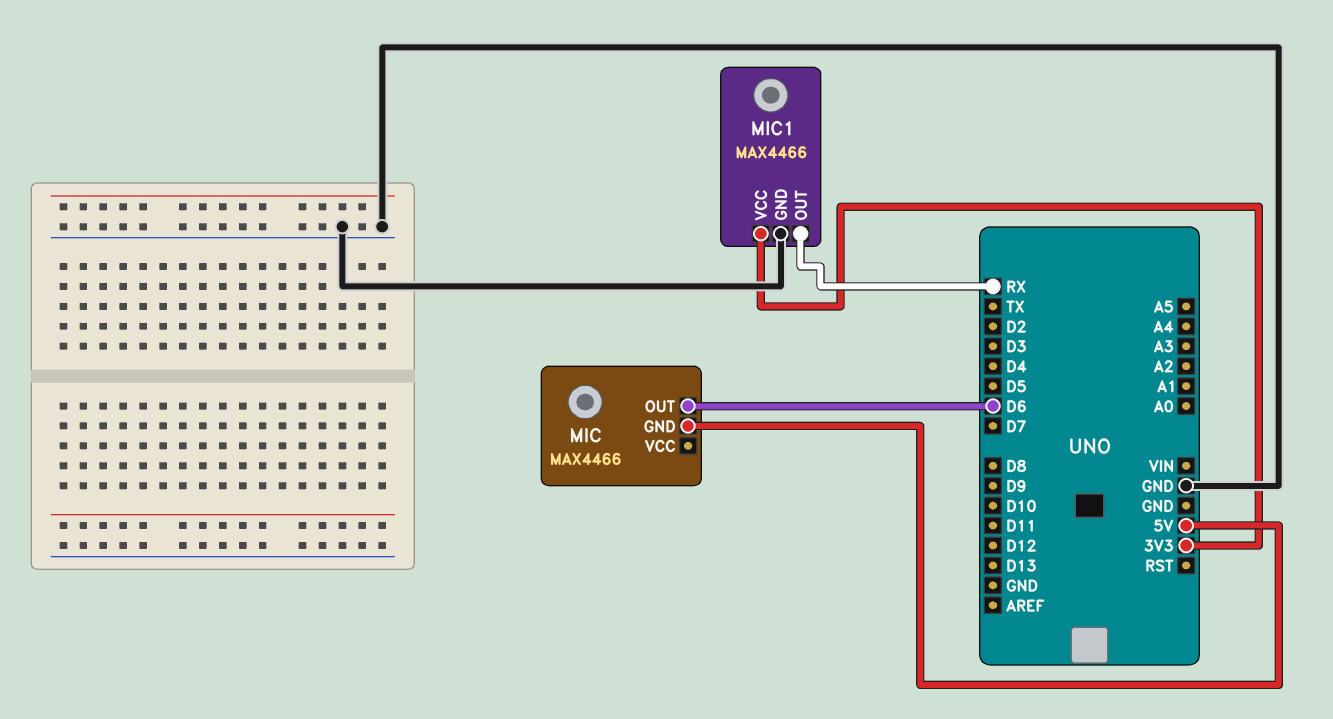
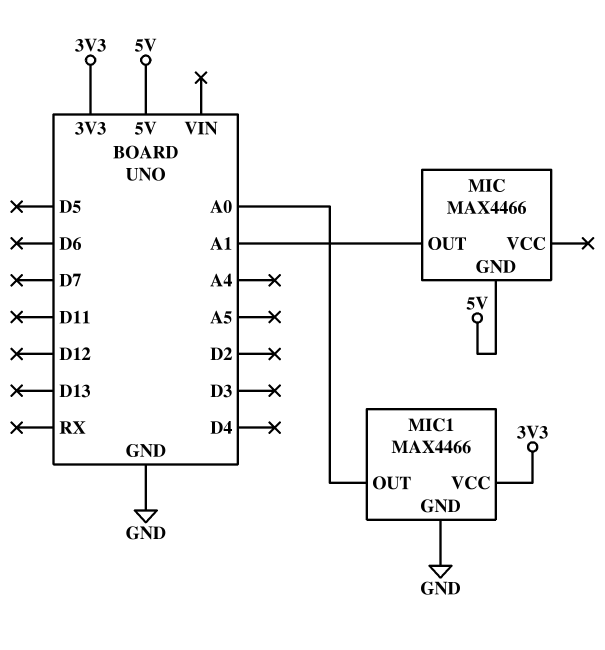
MIC pin OUT: D6 -> A1
MIC1 pin OUT: RX -> A0

